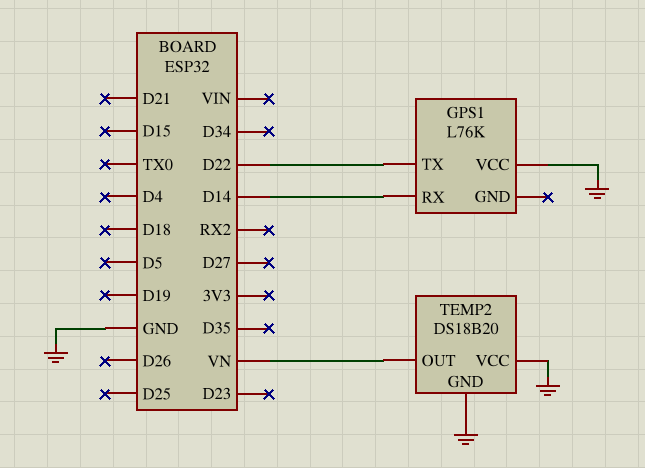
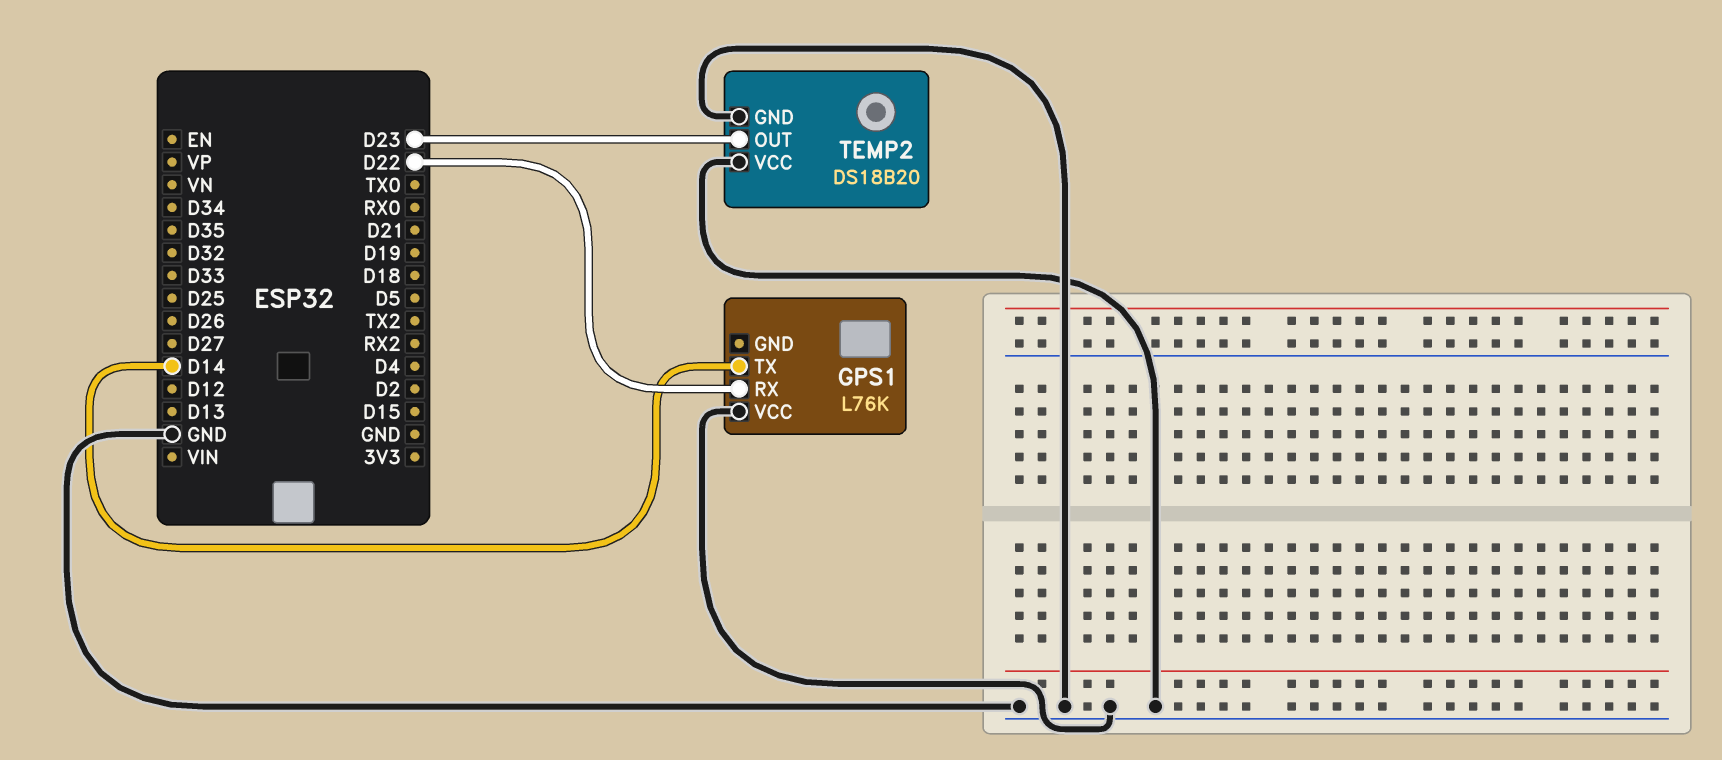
GPS1 pin RX: D14 -> D22
GPS1 pin TX: D22 -> D14
TEMP2 pin OUT: VN -> D23

